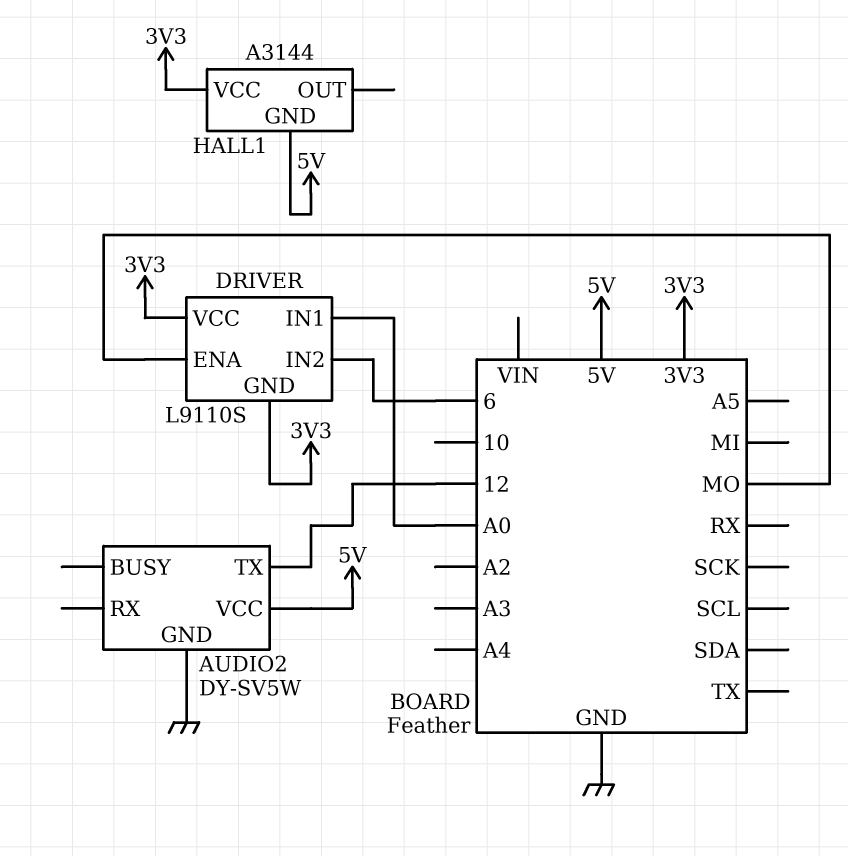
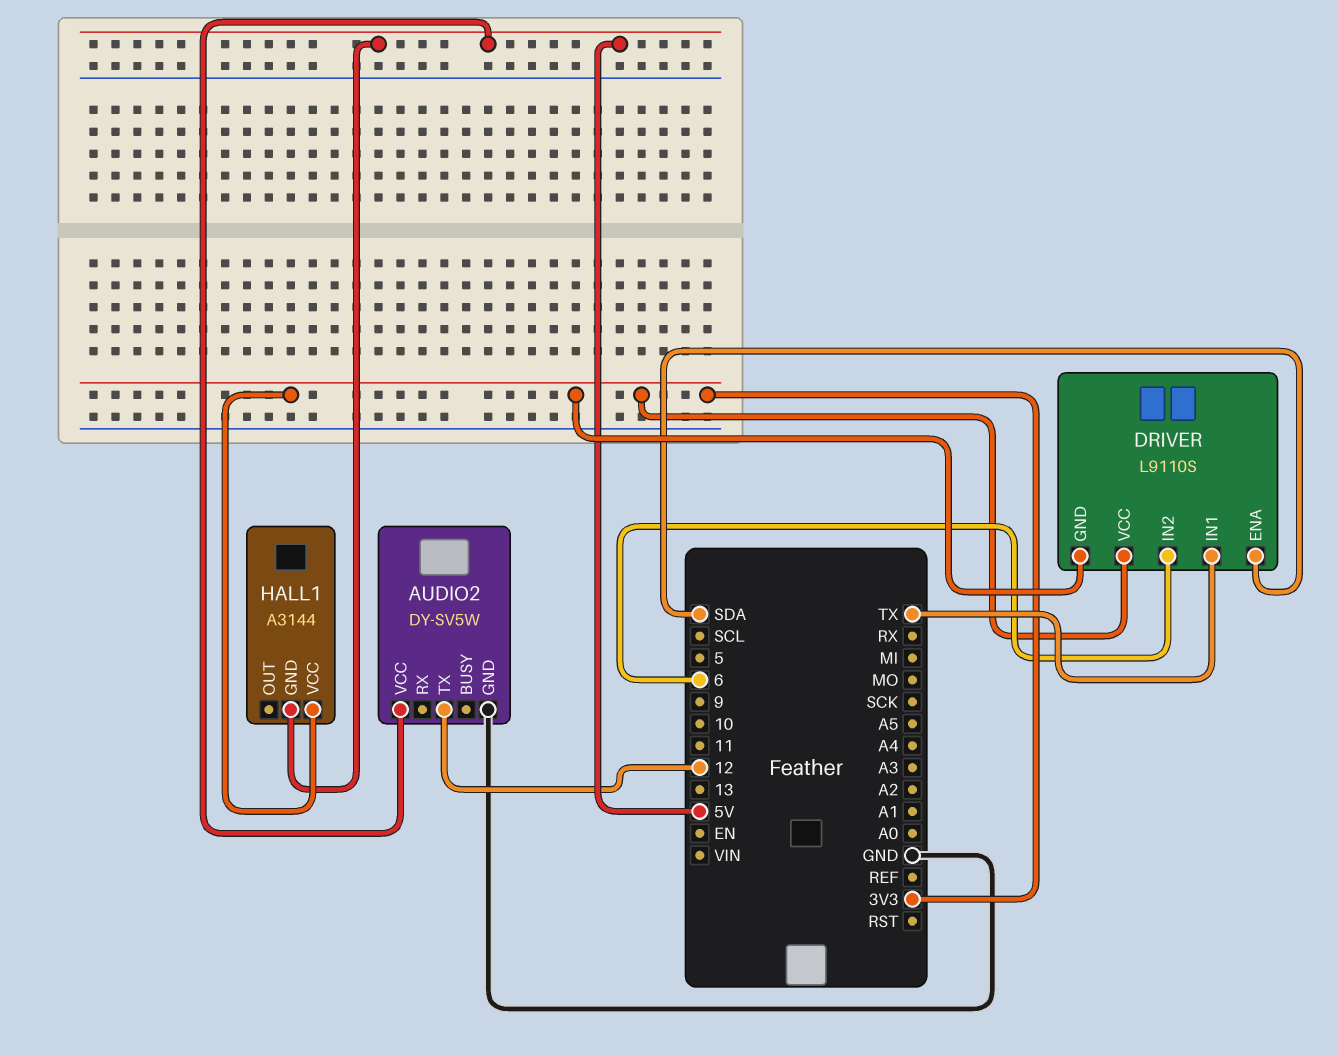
DRIVER pin ENA: MO -> SDA
DRIVER pin IN1: A0 -> TX

